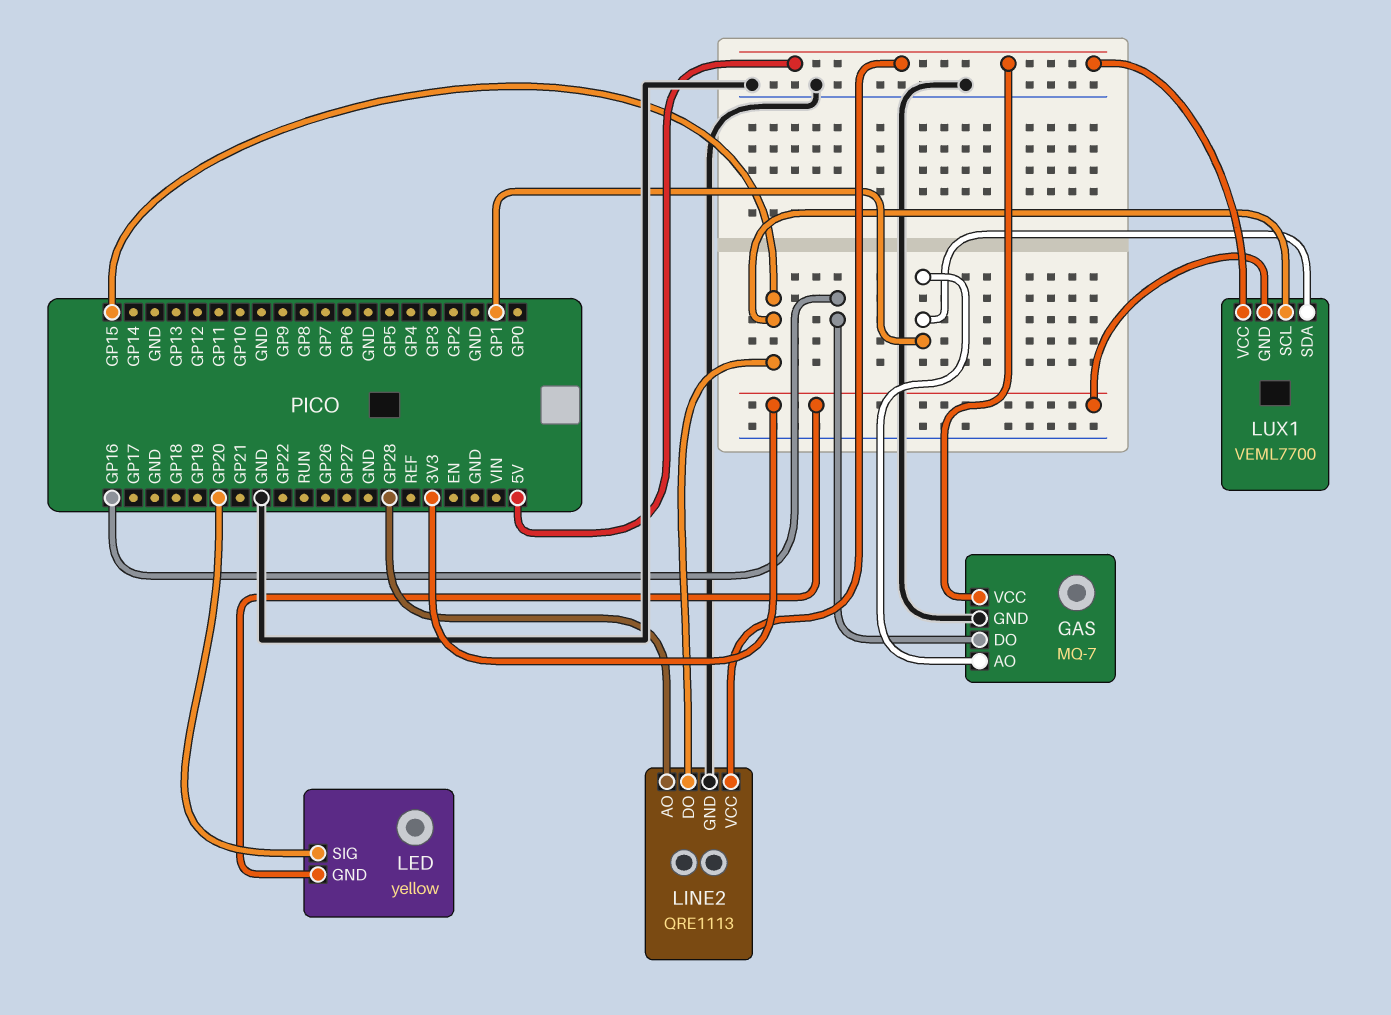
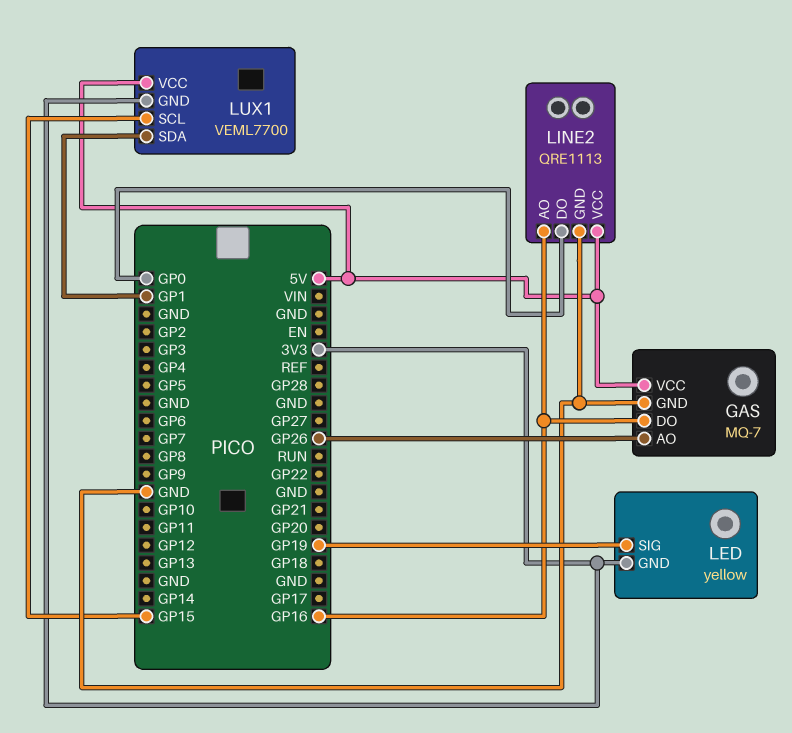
GAS pin AO: GP1 -> GP26
LED pin SIG: GP20 -> GP19
LINE2 pin AO: GP28 -> GP16
LINE2 pin DO: GP15 -> GP0

